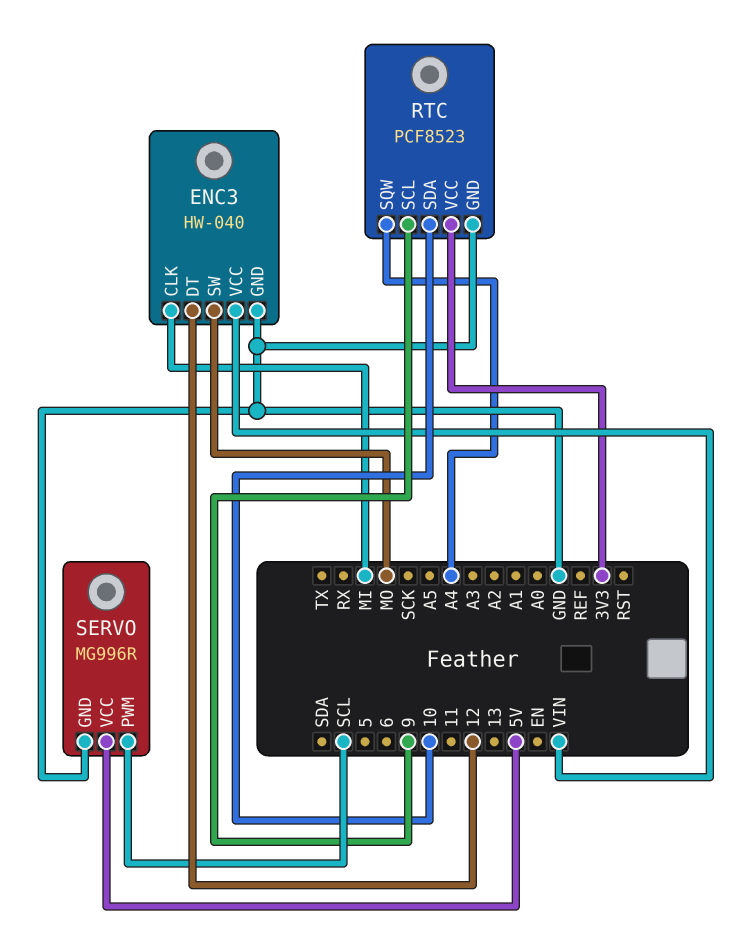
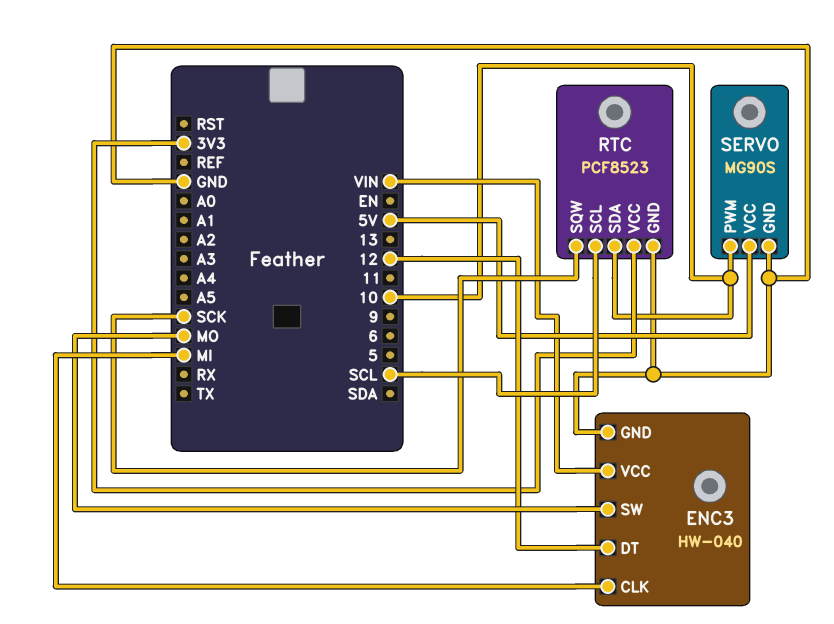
RTC pin SCL: 9 -> SCL
RTC pin SQW: A4 -> SCK
SERVO: MG996R -> MG90S
SERVO pin PWM: SCL -> 10

